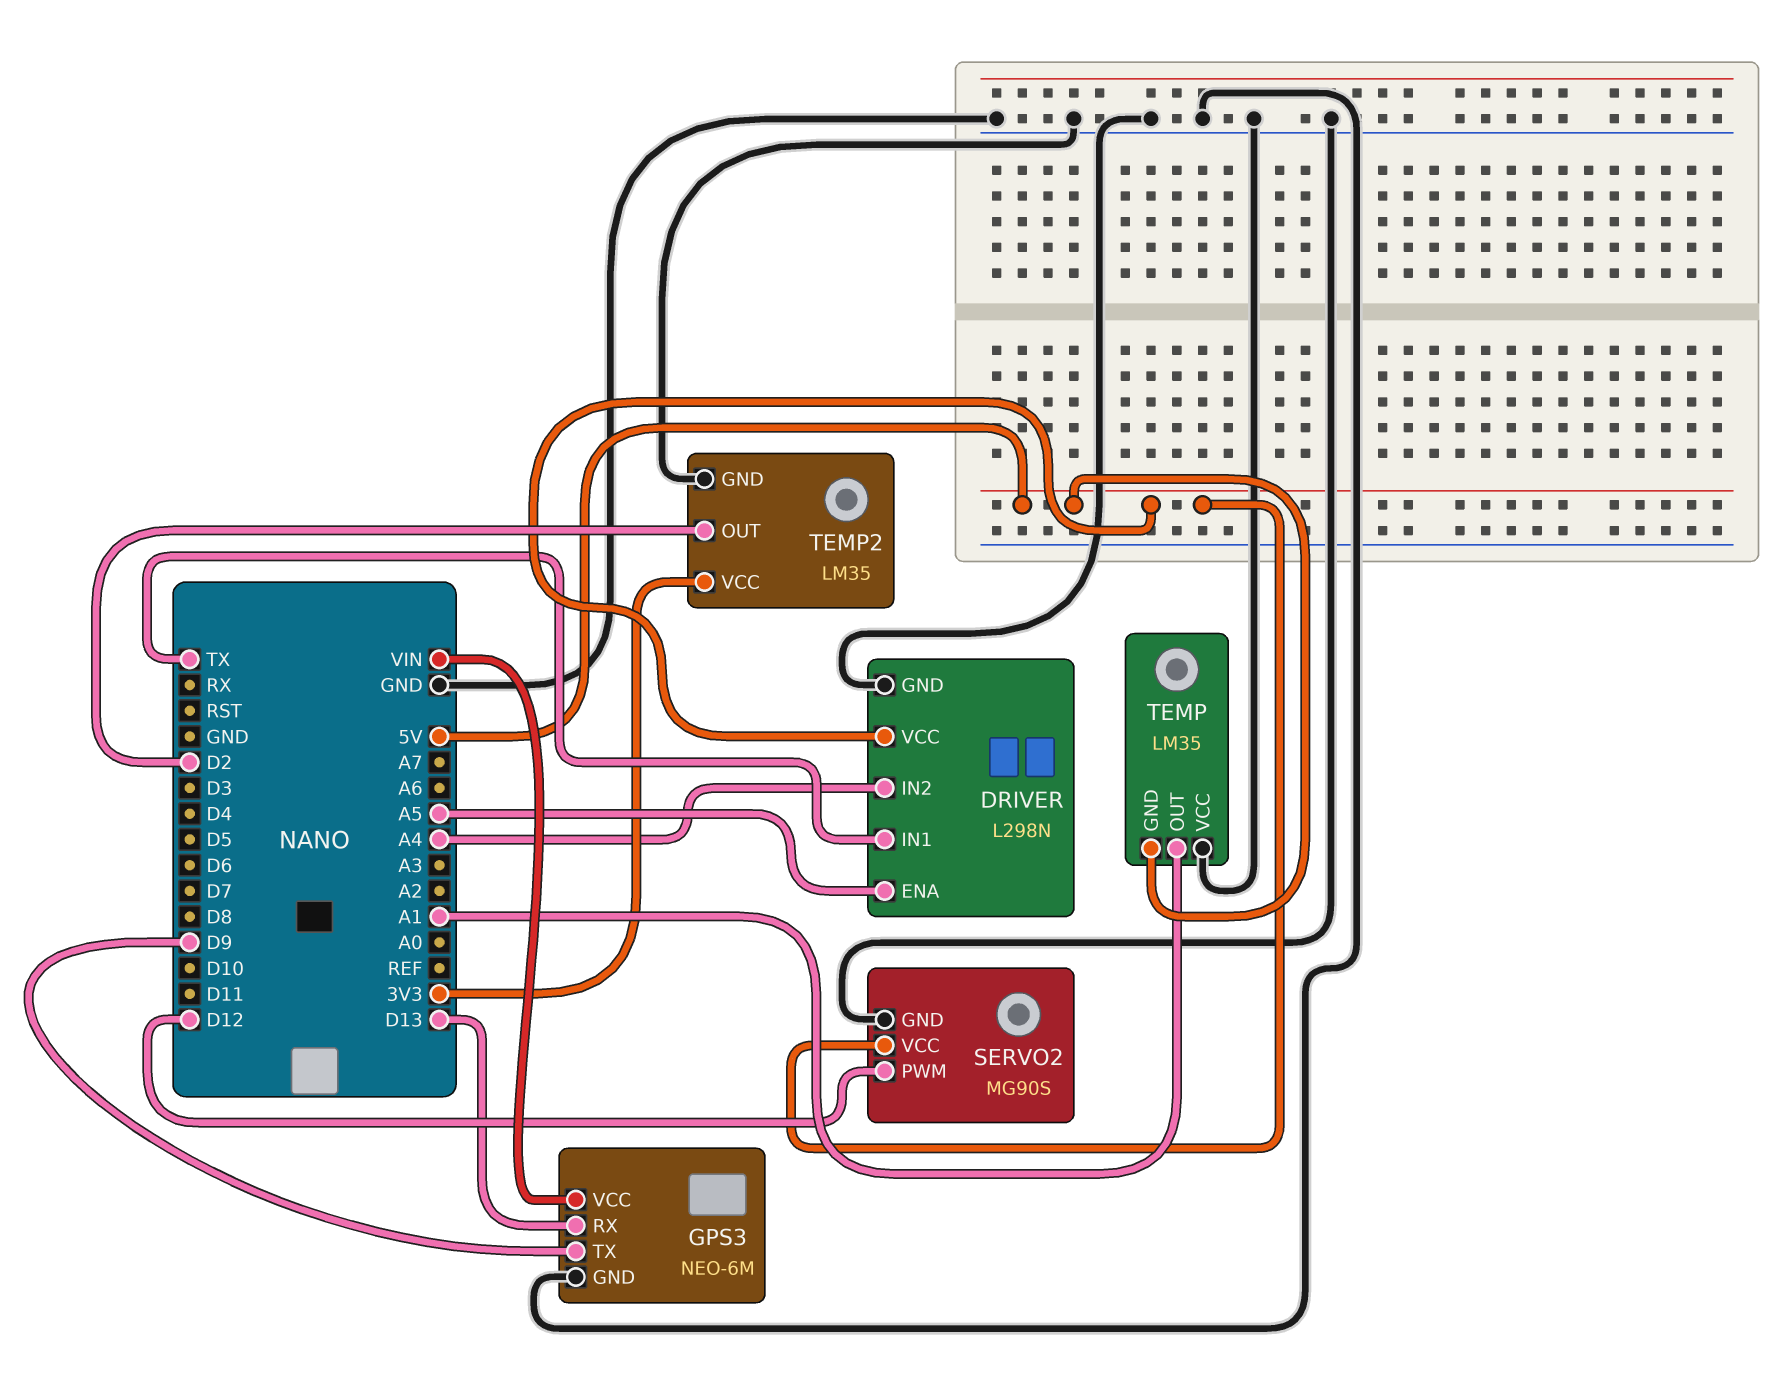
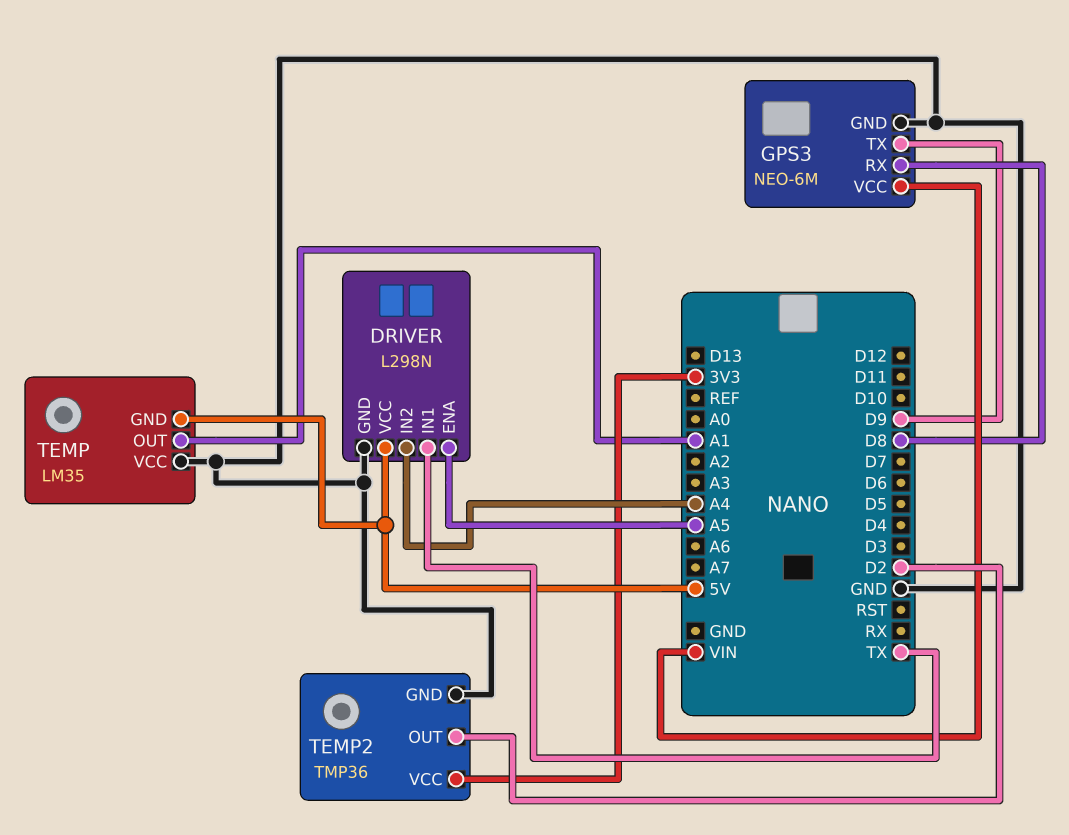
GPS3 pin RX: D13 -> D8
SERVO2: MG90S -> none
SERVO2 pin GND: GND -> none
SERVO2 pin PWM: D12 -> none
SERVO2 pin VCC: 5V -> none
TEMP2: LM35 -> TMP36

